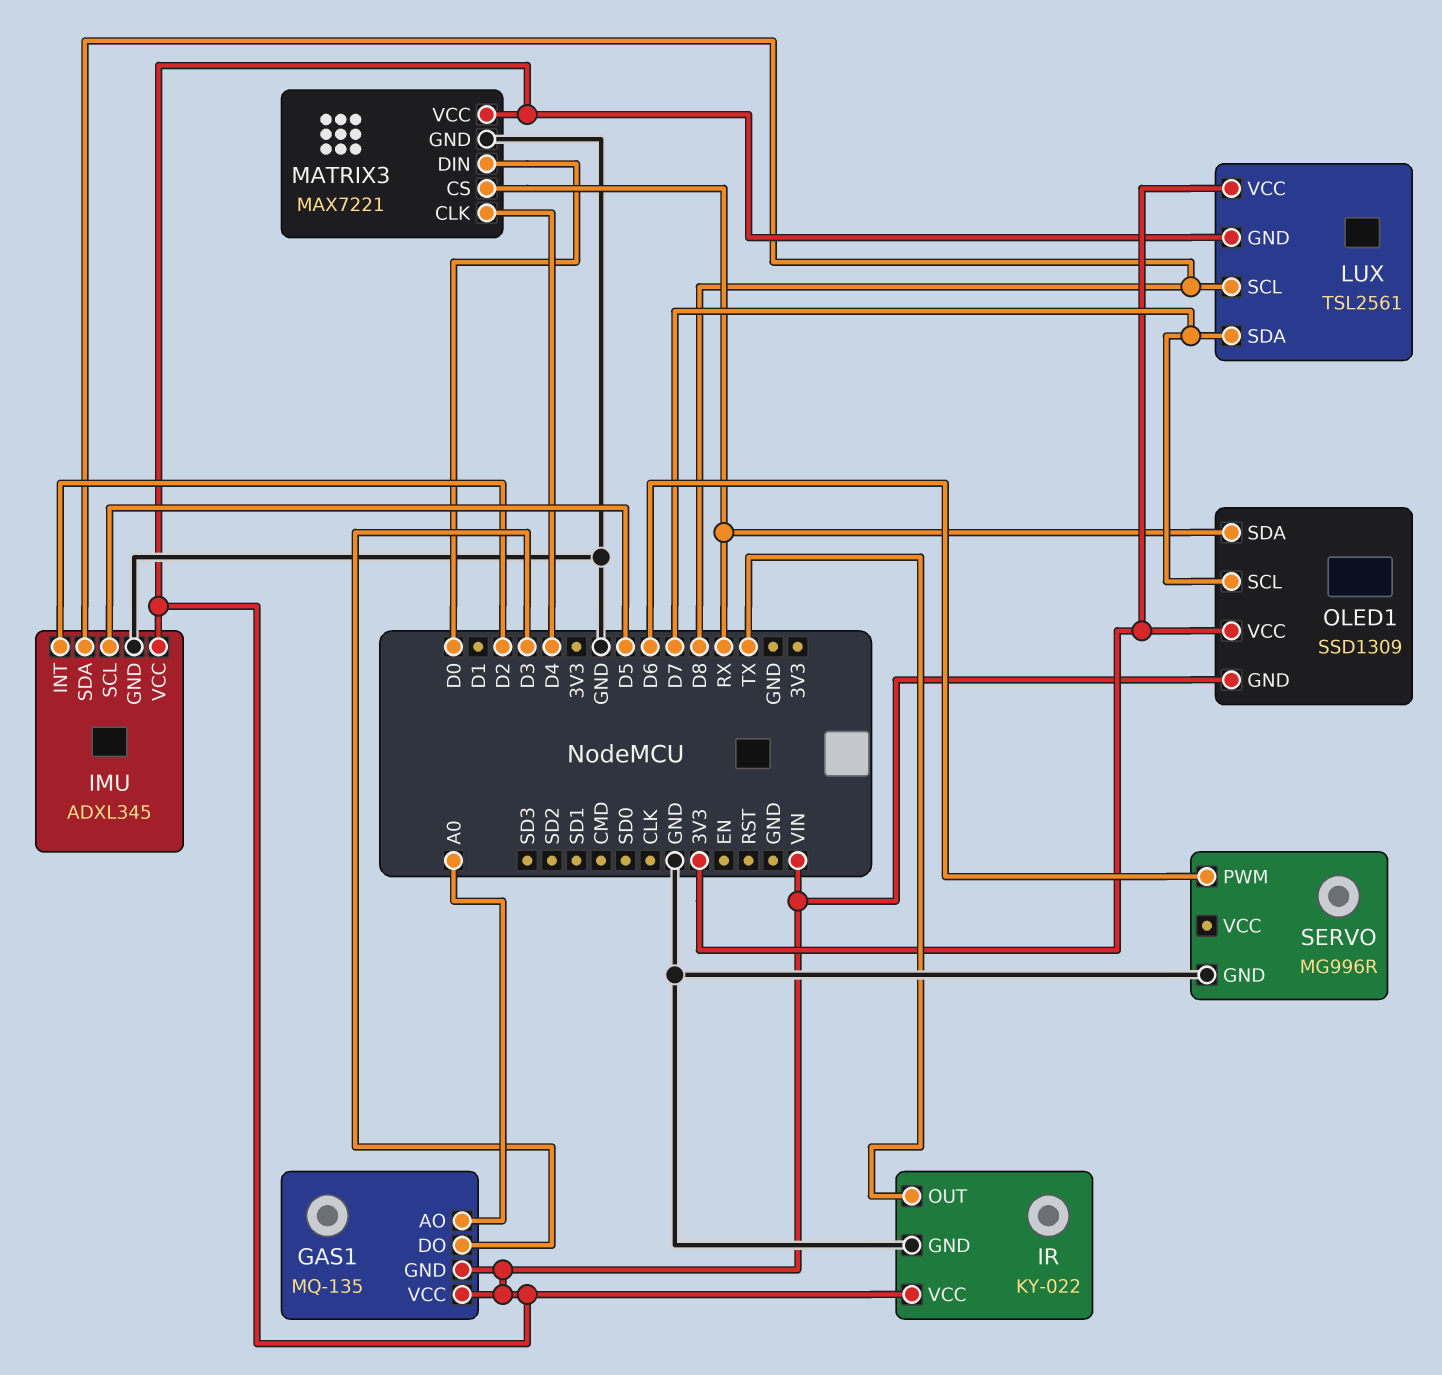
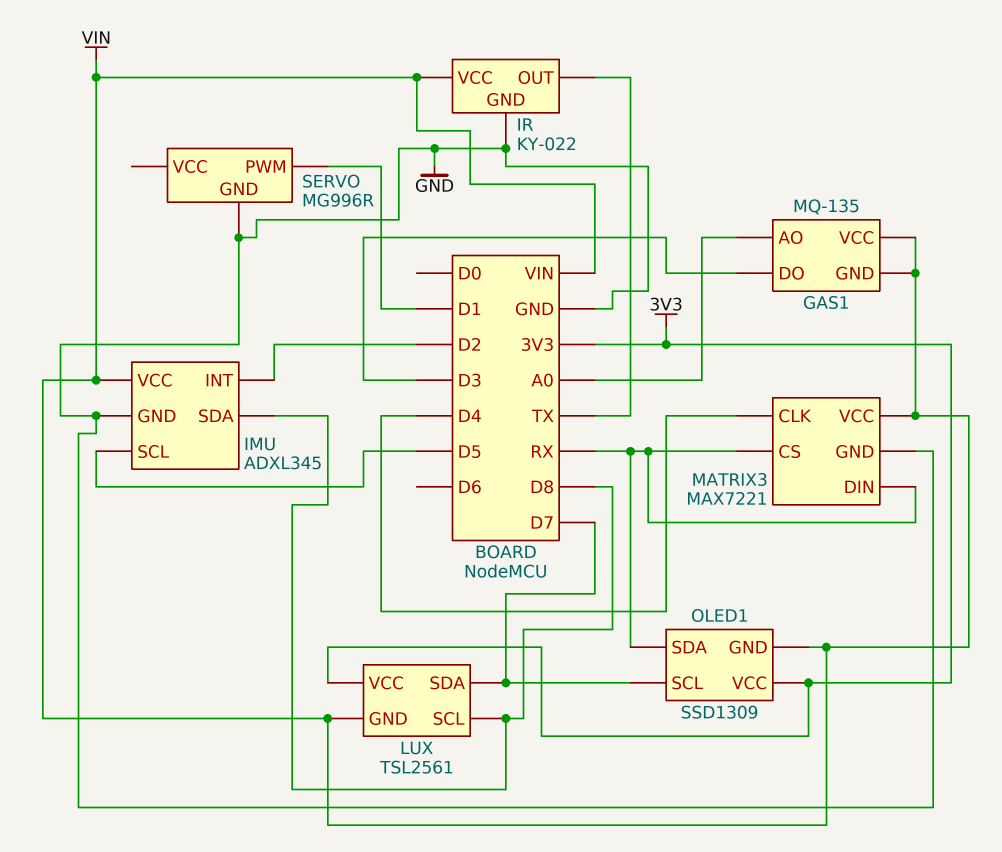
MATRIX3 pin DIN: D0 -> RX
SERVO pin PWM: D6 -> D1

